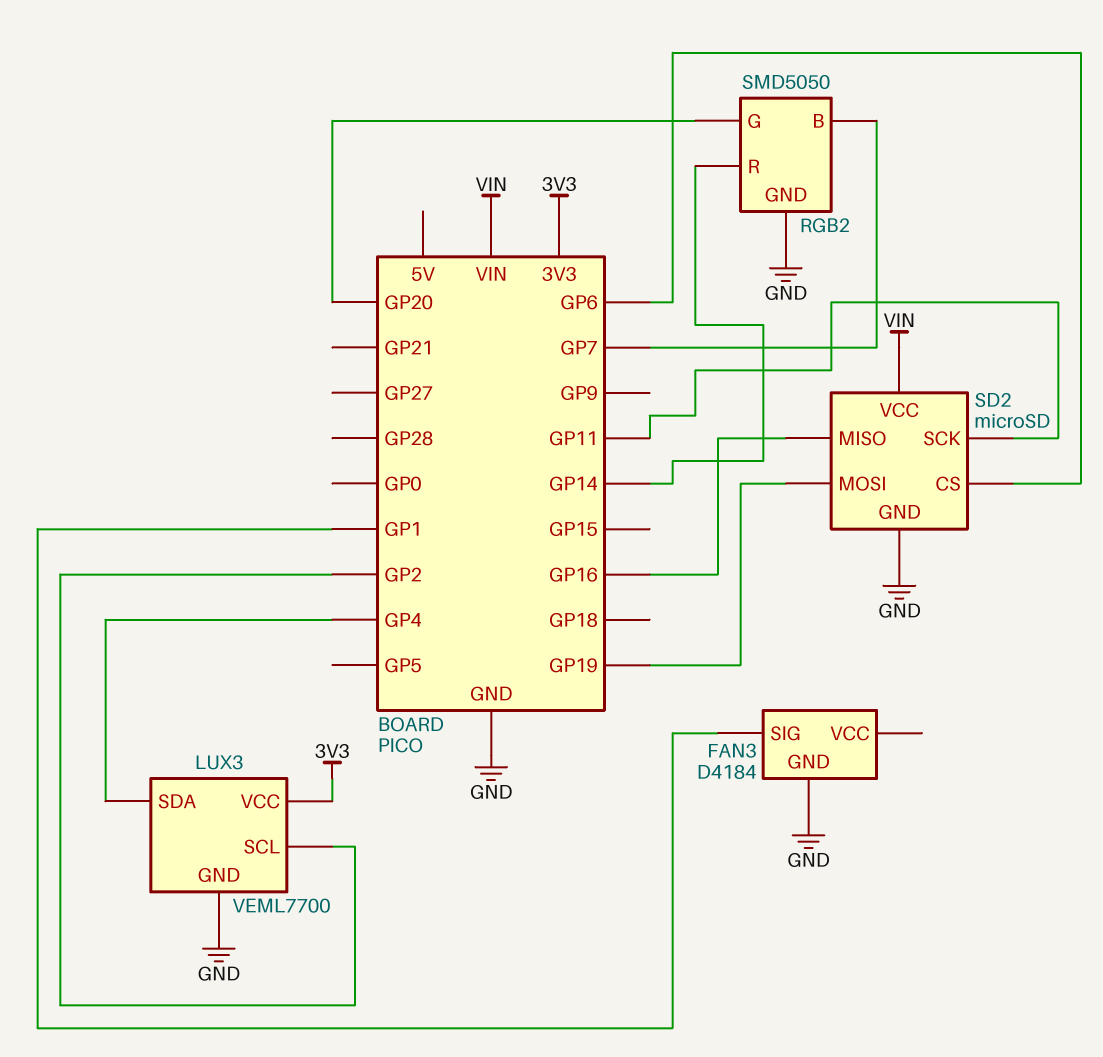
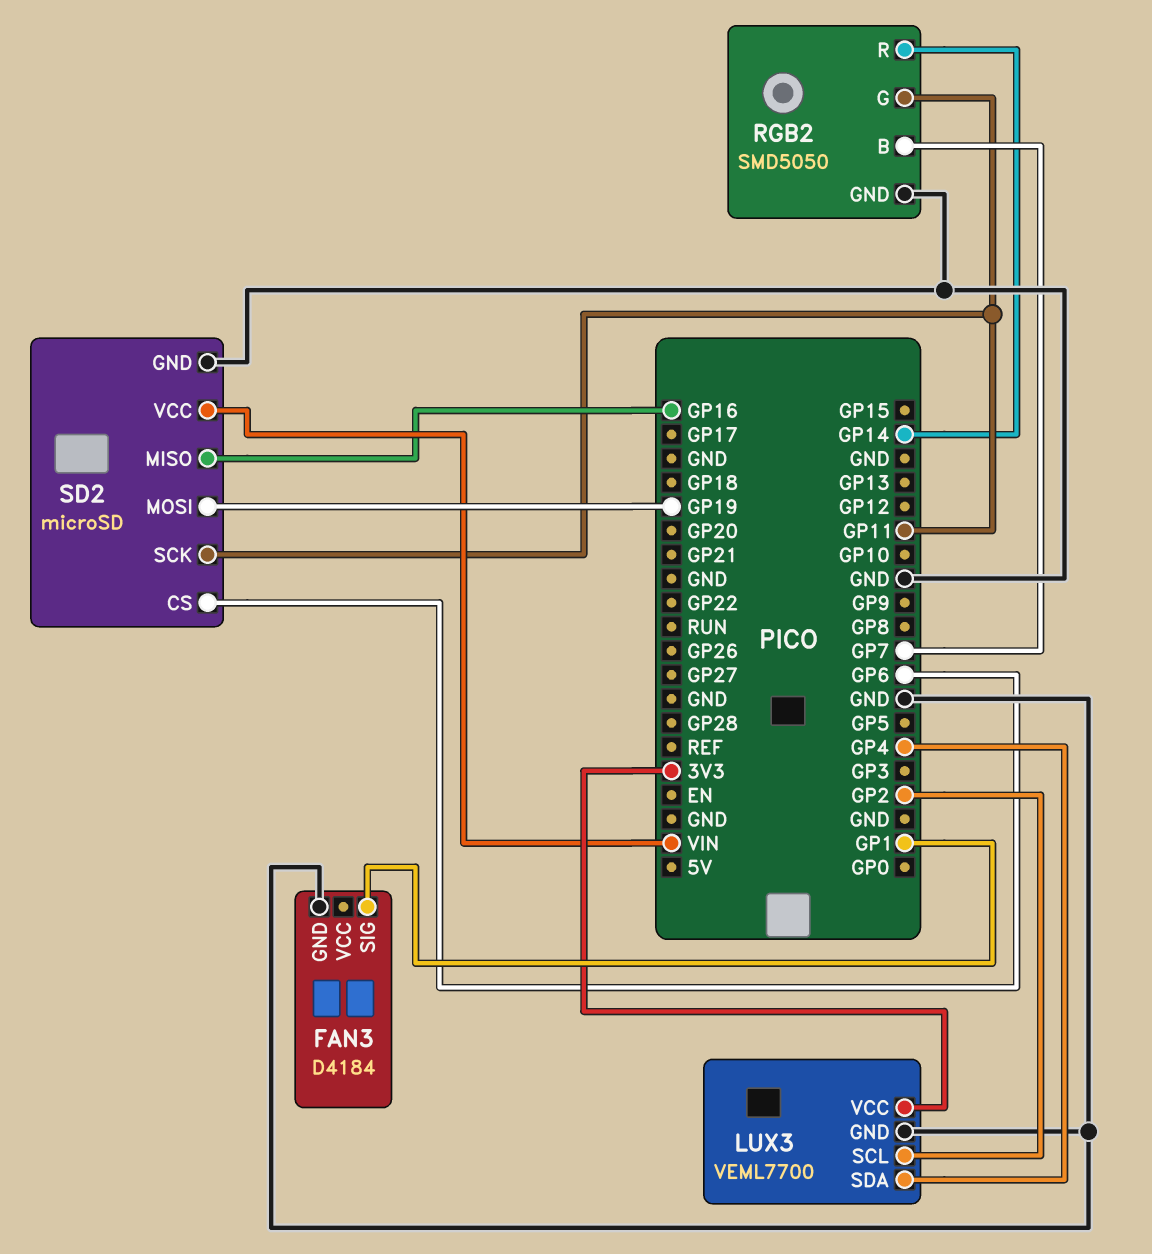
RGB2 pin G: GP20 -> GP11

